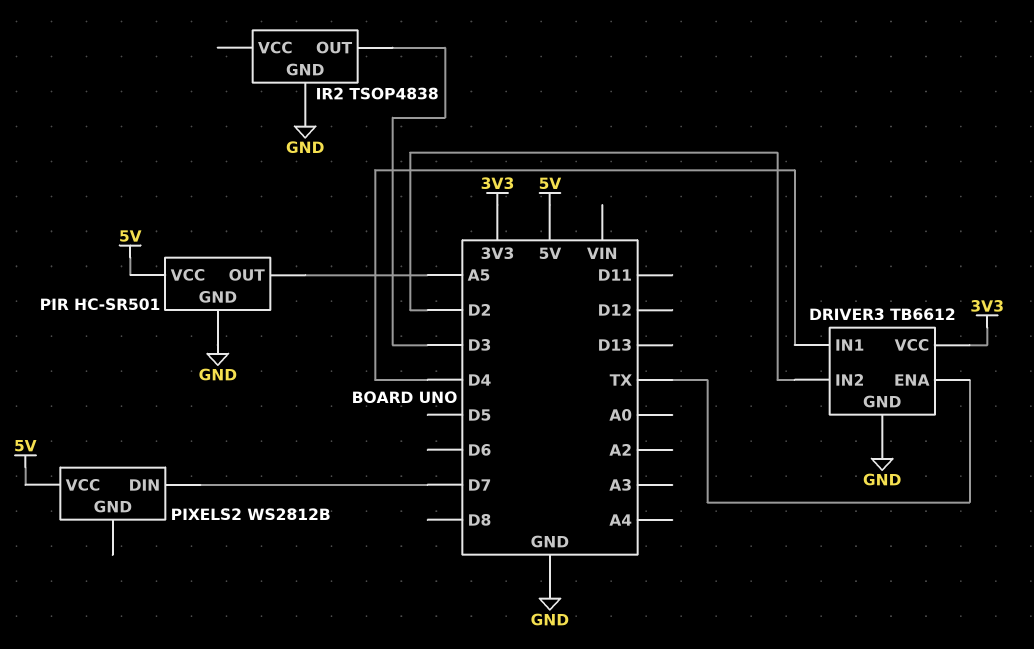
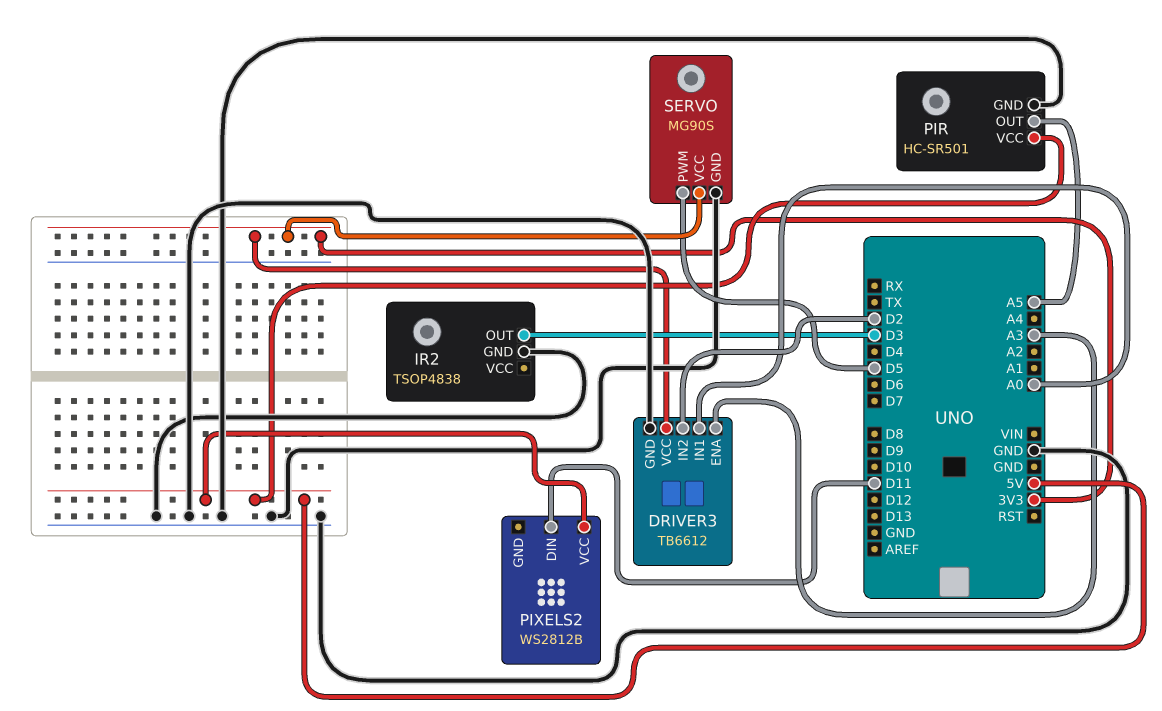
DRIVER3 pin ENA: TX -> A3
DRIVER3 pin IN1: D4 -> A0
PIXELS2 pin DIN: D7 -> D11
SERVO: none -> MG90S
SERVO pin GND: none -> GND
SERVO pin PWM: none -> D5
SERVO pin VCC: none -> 3V3

